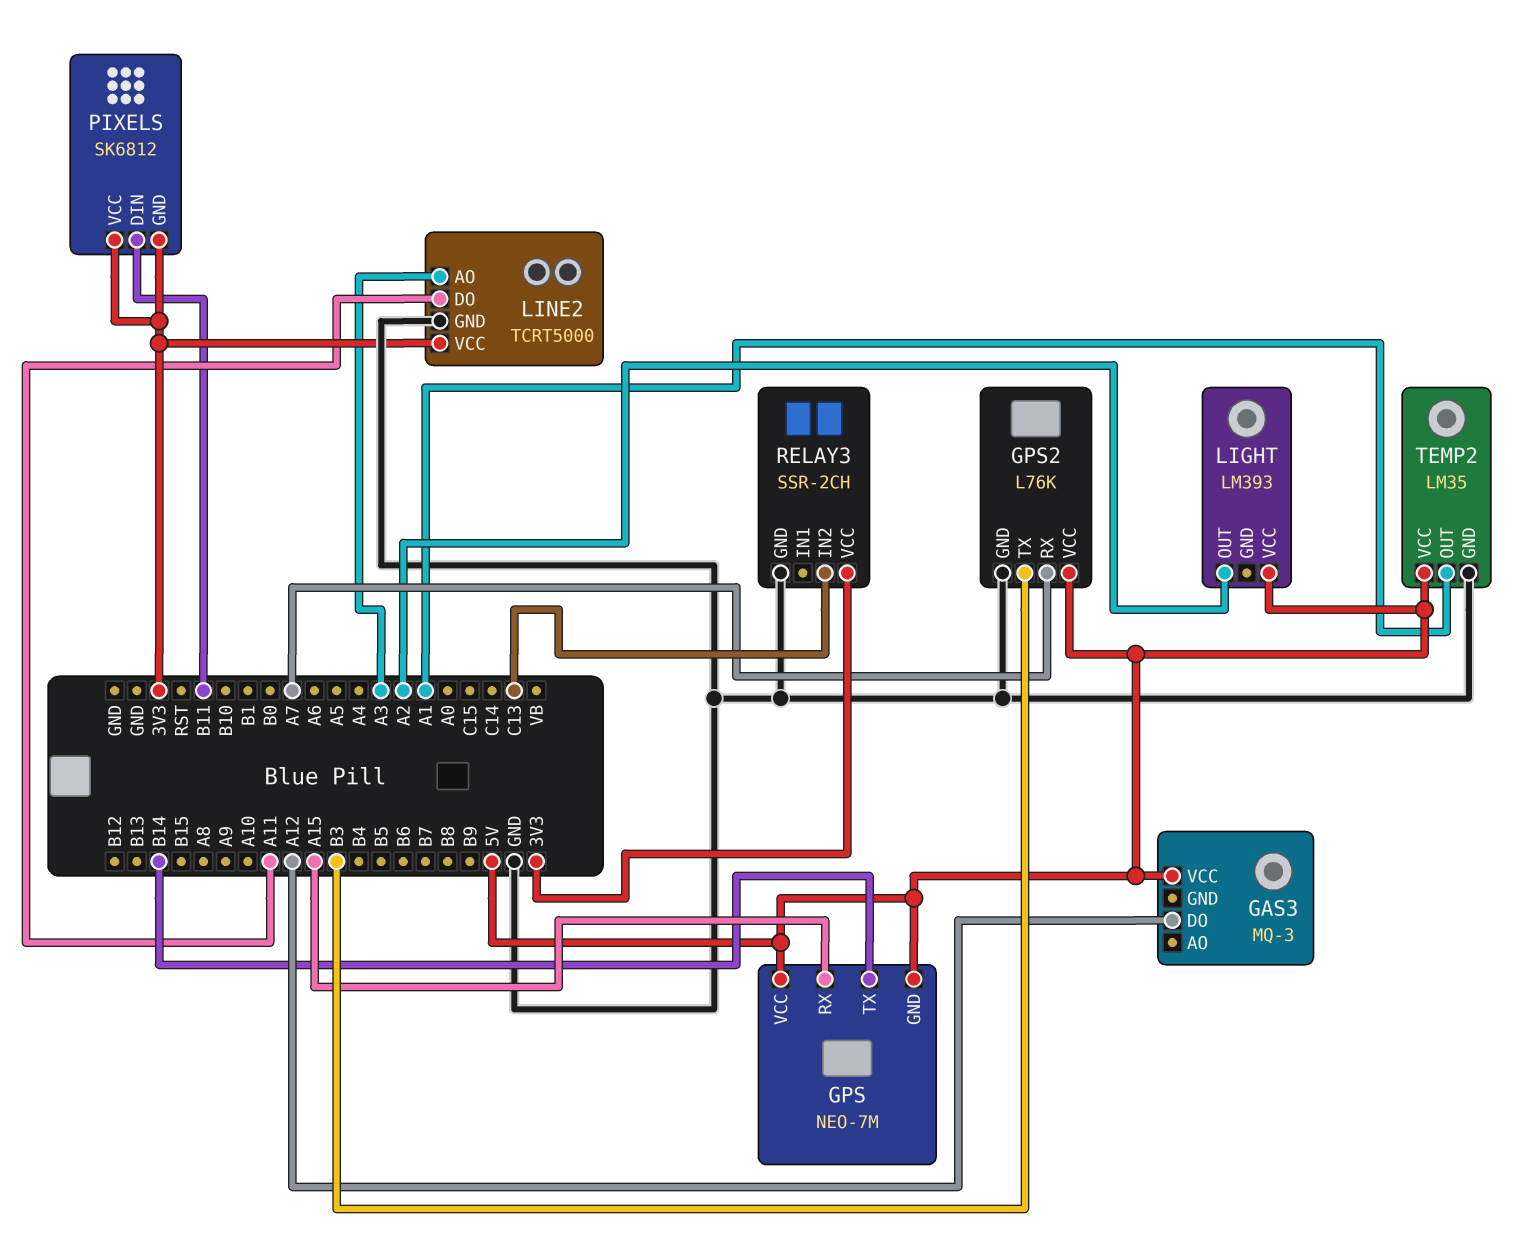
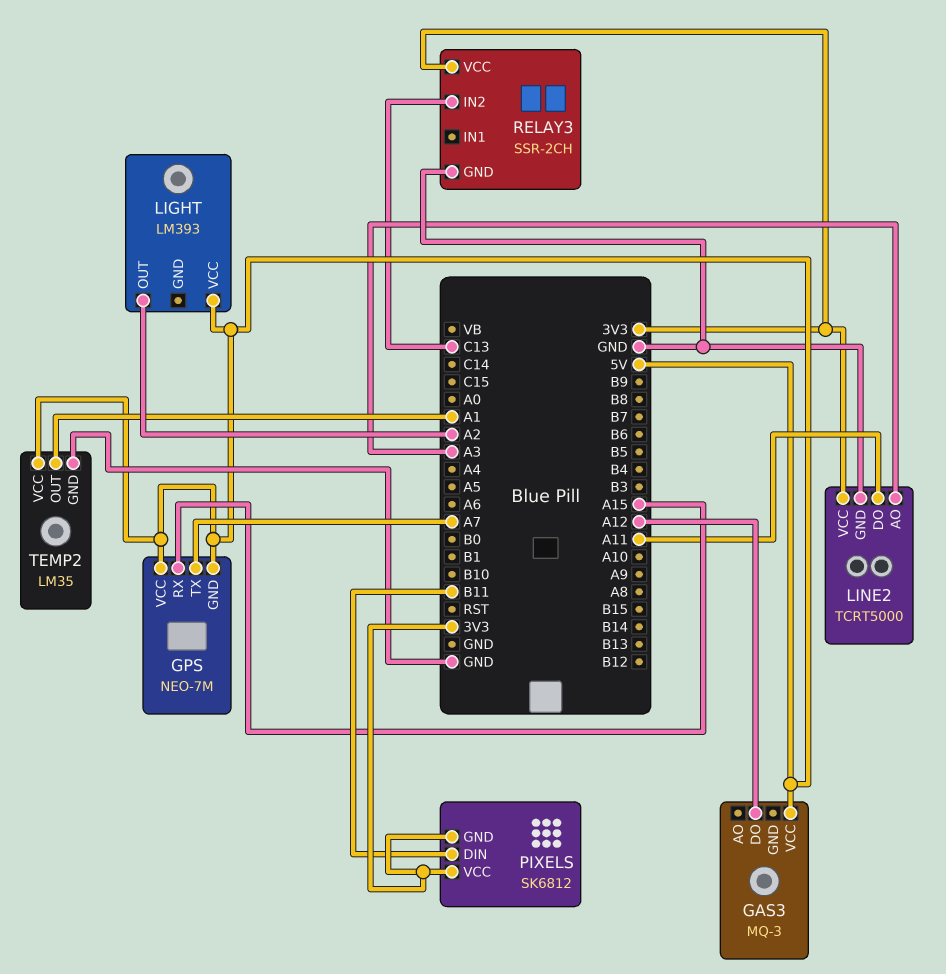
GPS pin TX: B14 -> A7
GPS2: L76K -> none
GPS2 pin GND: GND -> none
GPS2 pin RX: A7 -> none
GPS2 pin TX: B3 -> none
GPS2 pin VCC: 5V -> none

